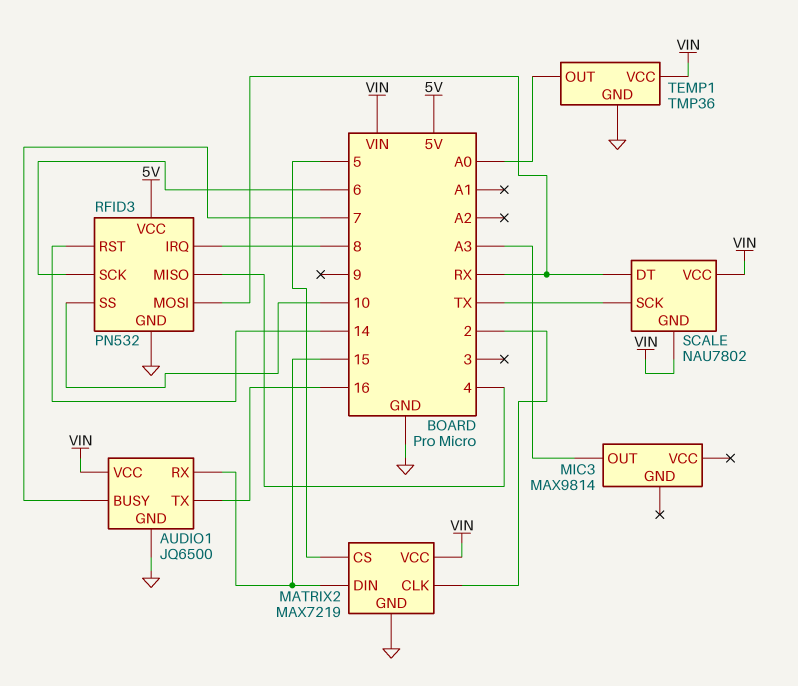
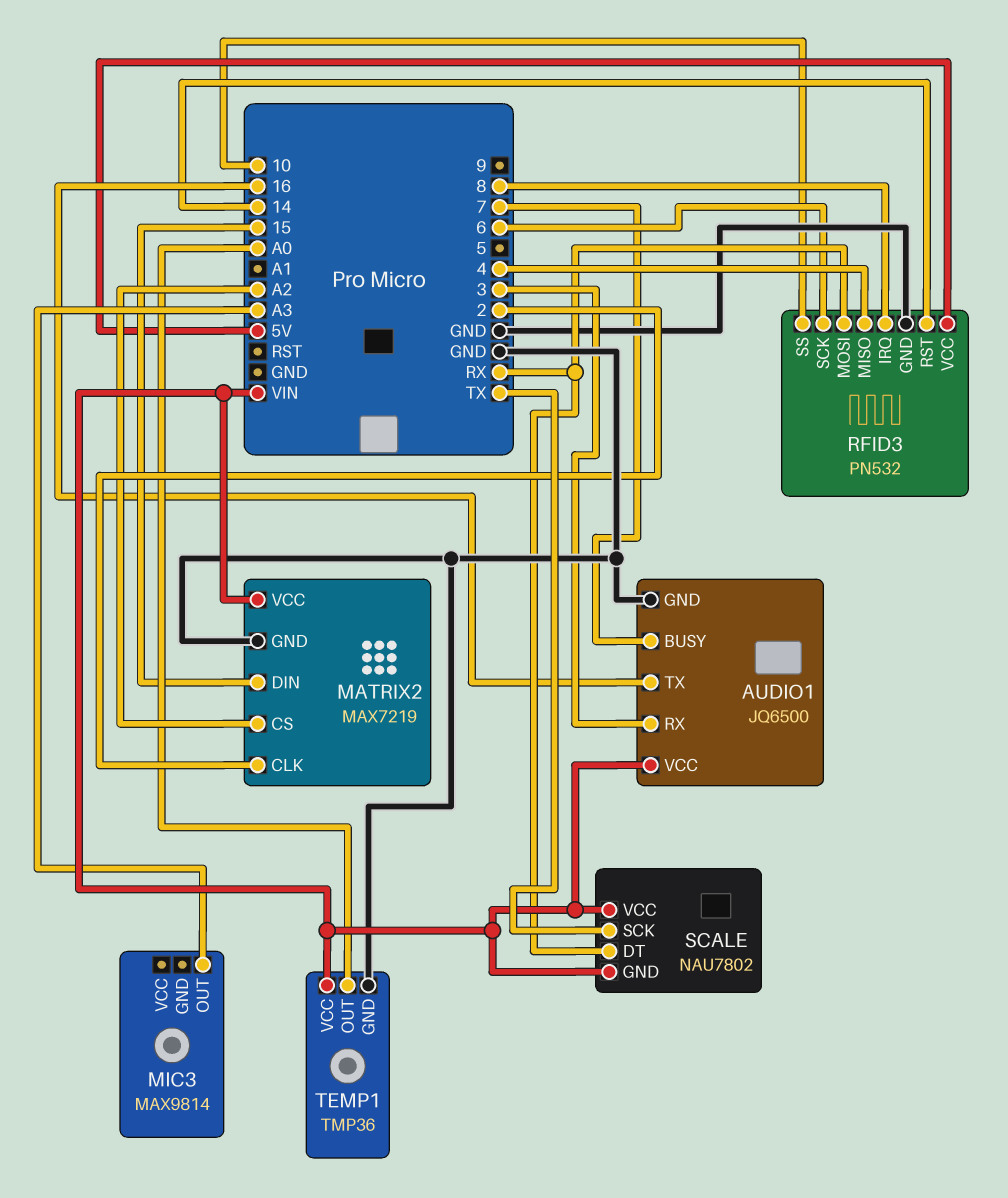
AUDIO1 pin RX: 15 -> 3
MATRIX2 pin CS: 5 -> A2

